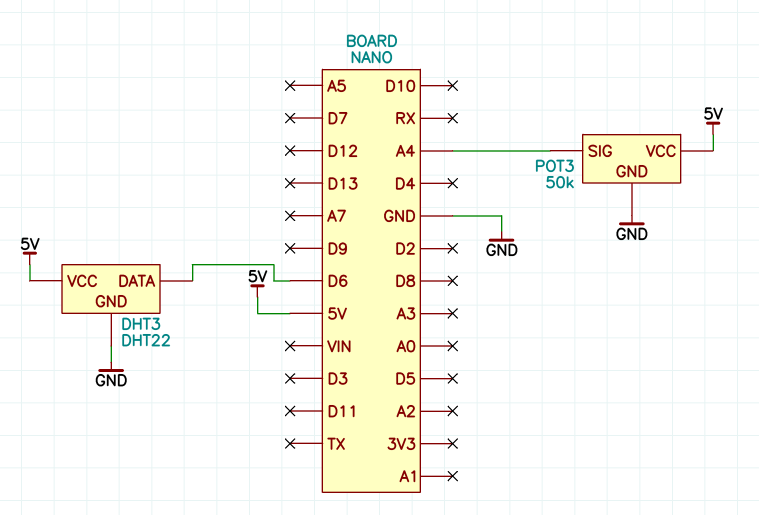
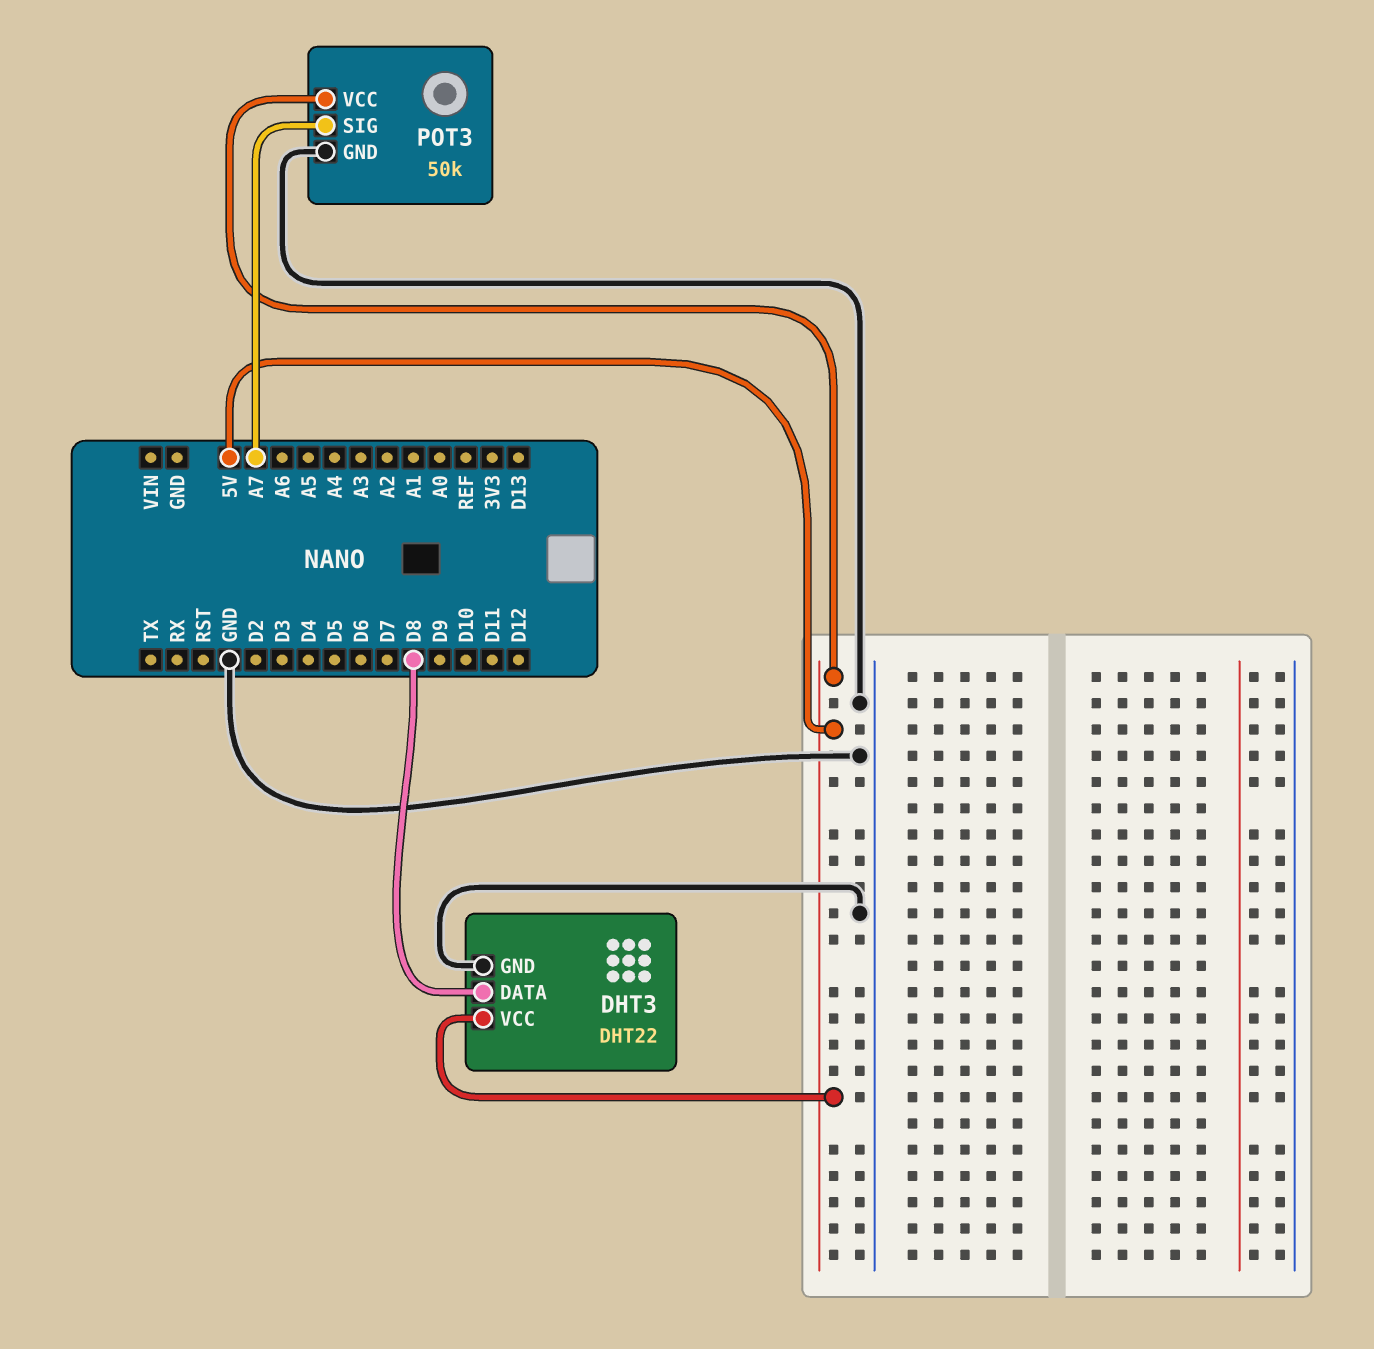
DHT3 pin DATA: D6 -> D8
POT3 pin SIG: A4 -> A7

